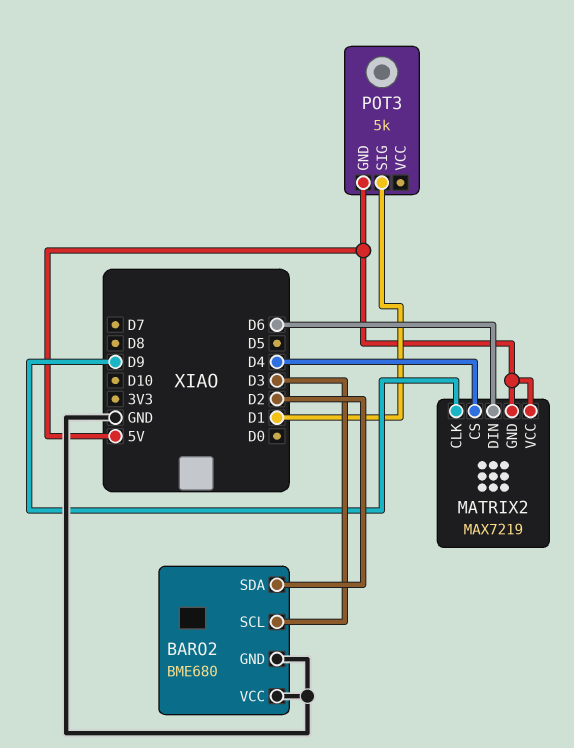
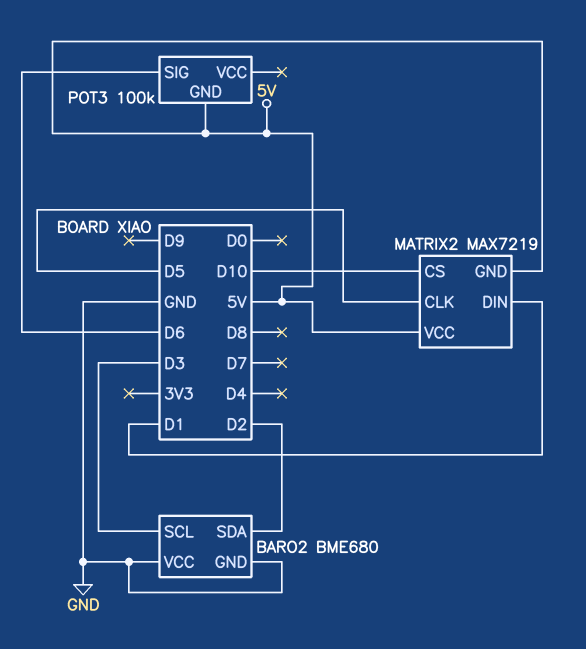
MATRIX2 pin CLK: D9 -> D5
MATRIX2 pin CS: D4 -> D10
MATRIX2 pin DIN: D6 -> D1
POT3: 5k -> 100k
POT3 pin SIG: D1 -> D6

